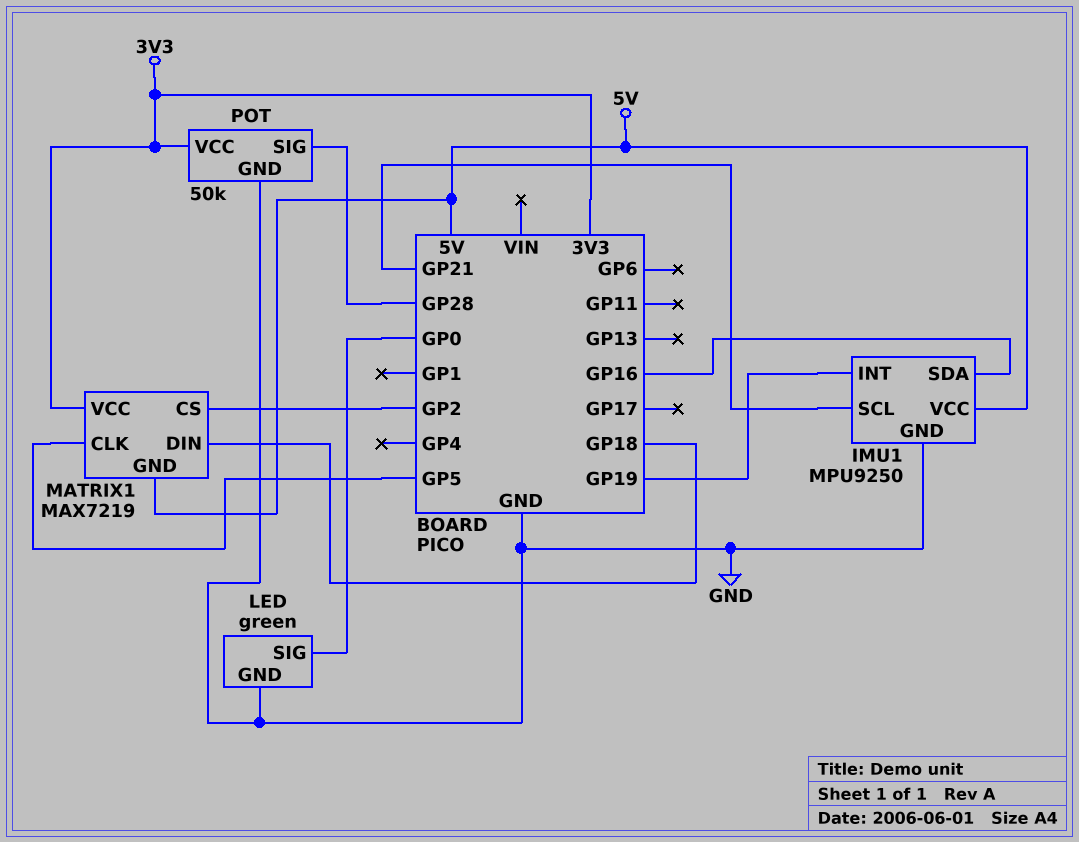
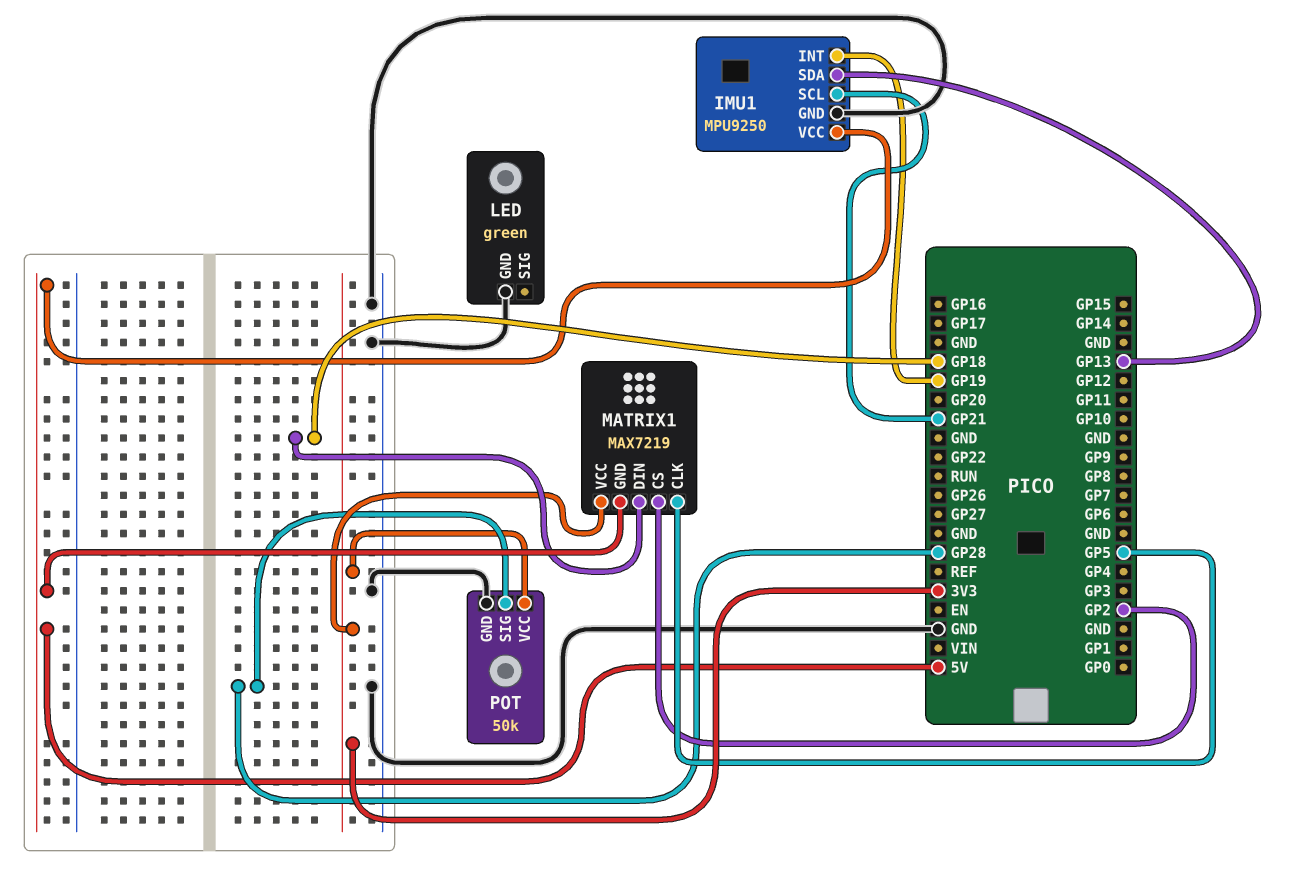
IMU1 pin SDA: GP16 -> GP13
LED pin SIG: GP0 -> none

